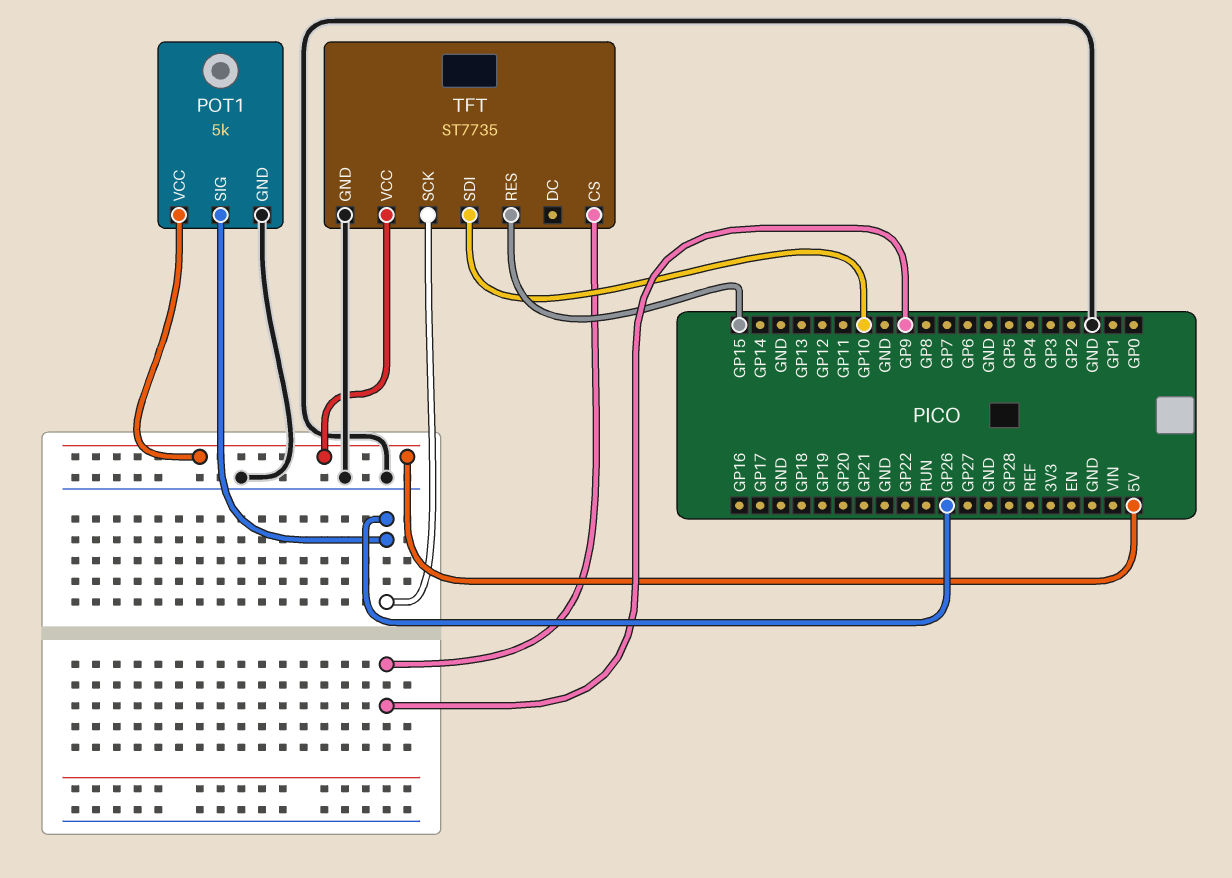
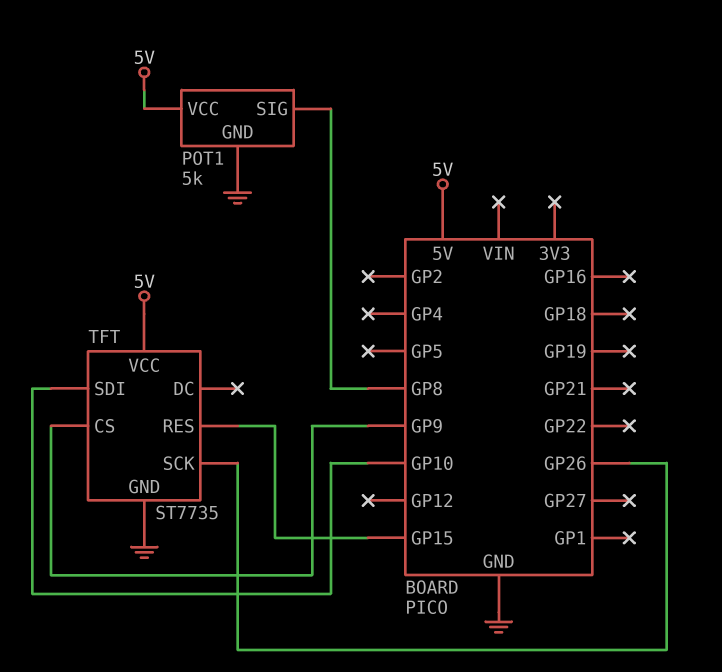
POT1 pin SIG: GP26 -> GP8

